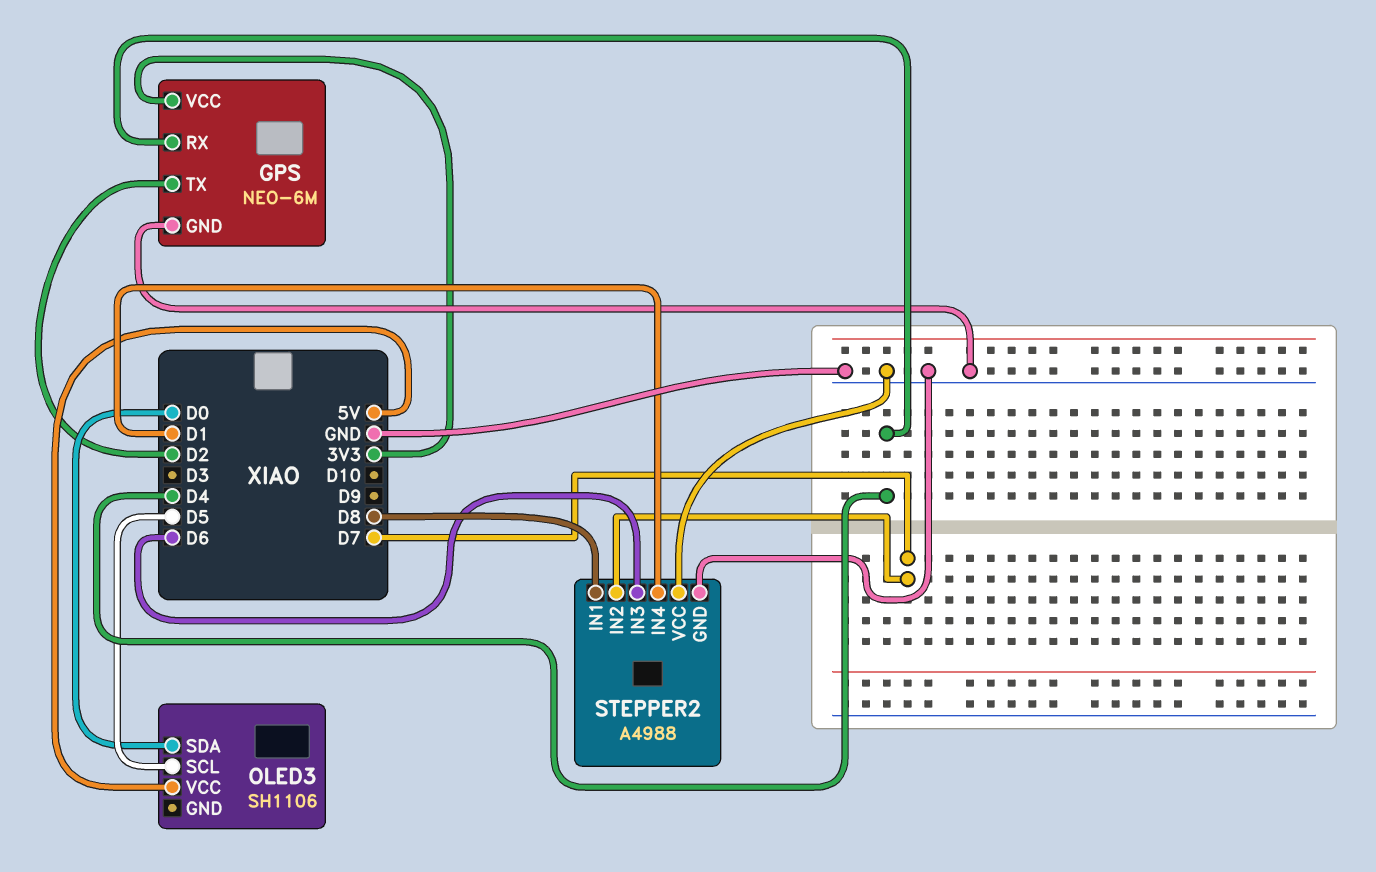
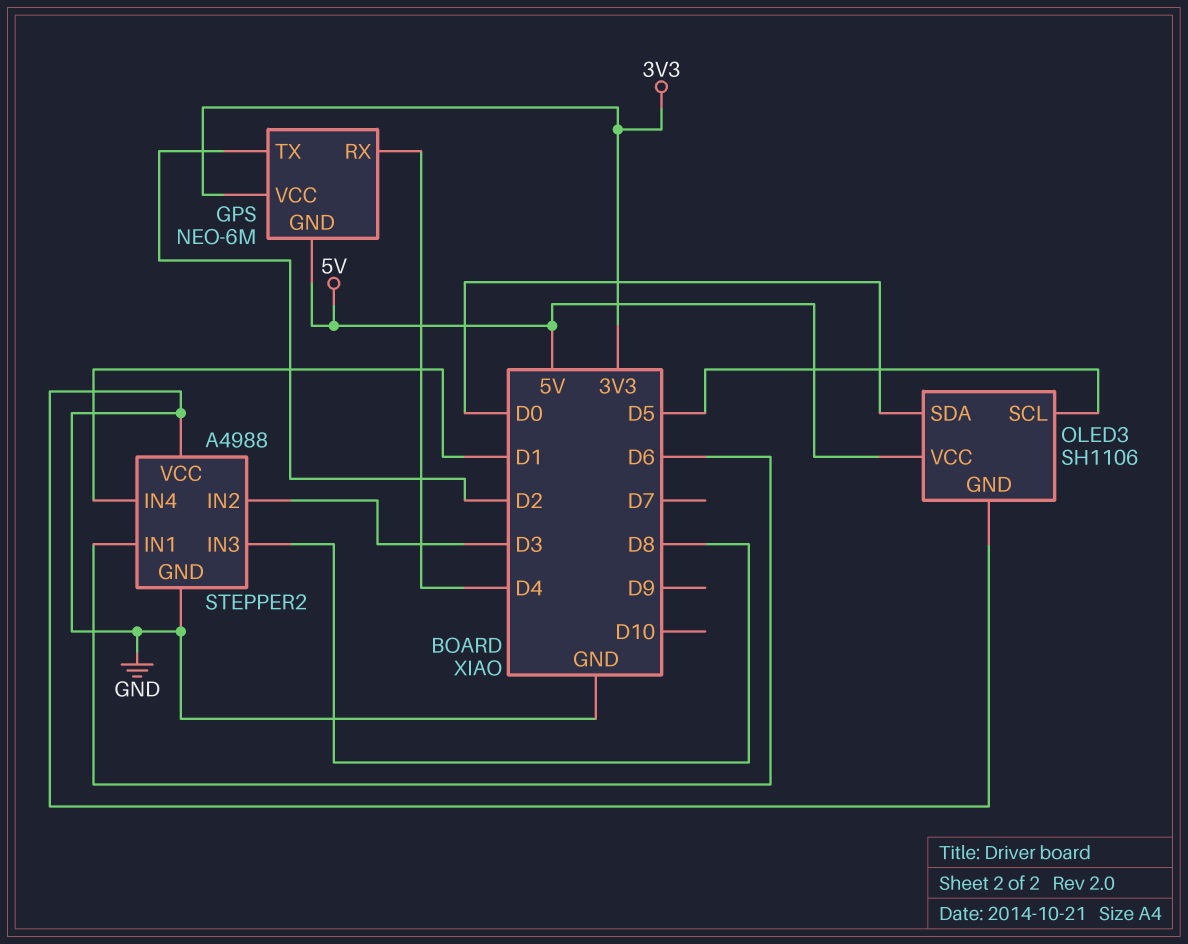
GPS pin GND: GND -> 5V
OLED3 pin GND: none -> GND
STEPPER2 pin IN1: D8 -> D6
STEPPER2 pin IN2: D7 -> D3
STEPPER2 pin IN3: D6 -> D8

